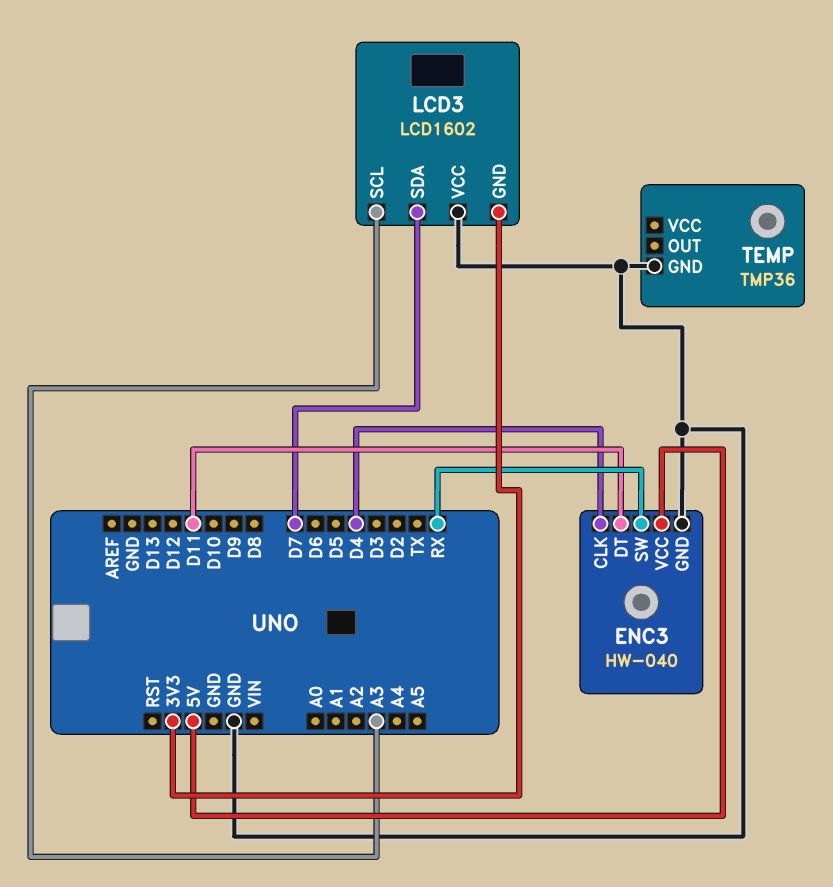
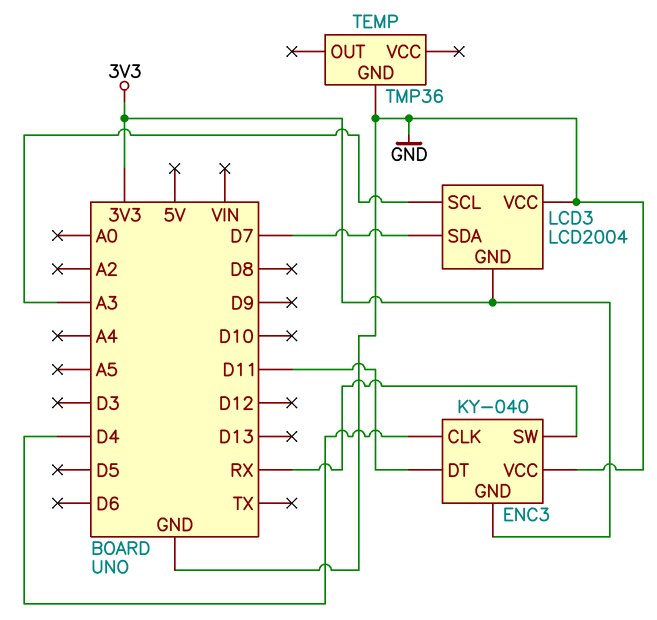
ENC3: HW-040 -> KY-040
ENC3 pin GND: GND -> 3V3
ENC3 pin VCC: 5V -> GND
LCD3: LCD1602 -> LCD2004

